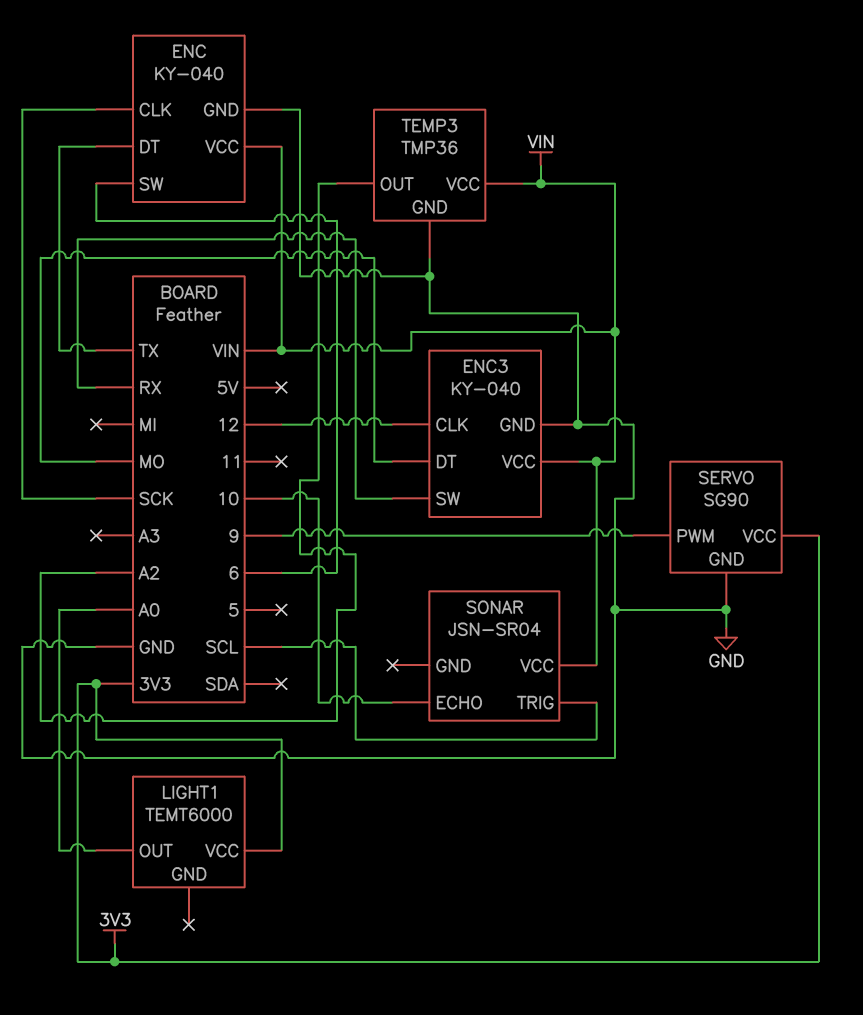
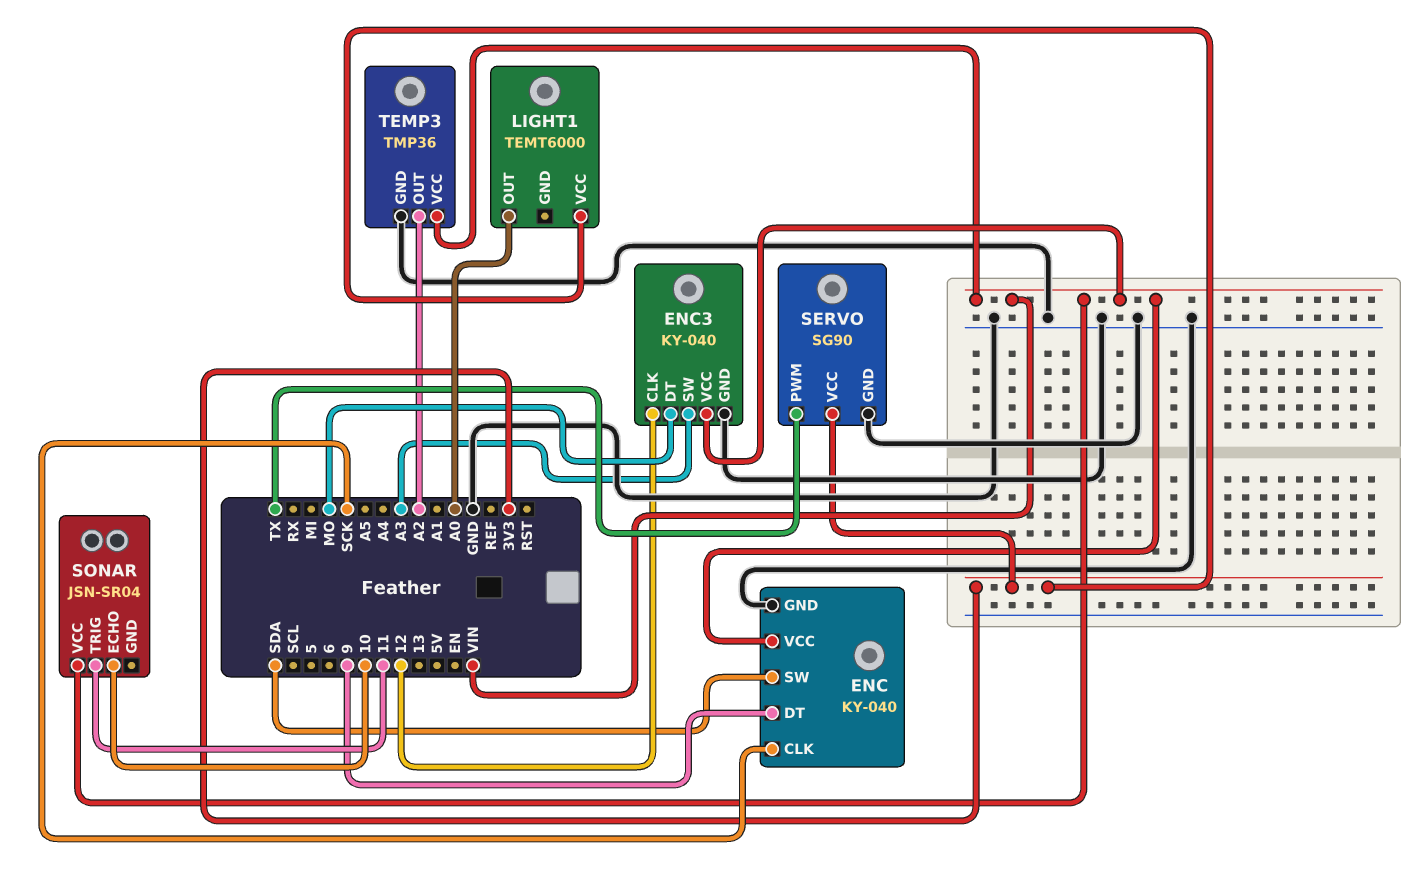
ENC pin DT: TX -> 9
ENC pin SW: 6 -> SDA
ENC3 pin SW: RX -> A3
SERVO pin PWM: 9 -> TX
SONAR pin TRIG: SCL -> 11

